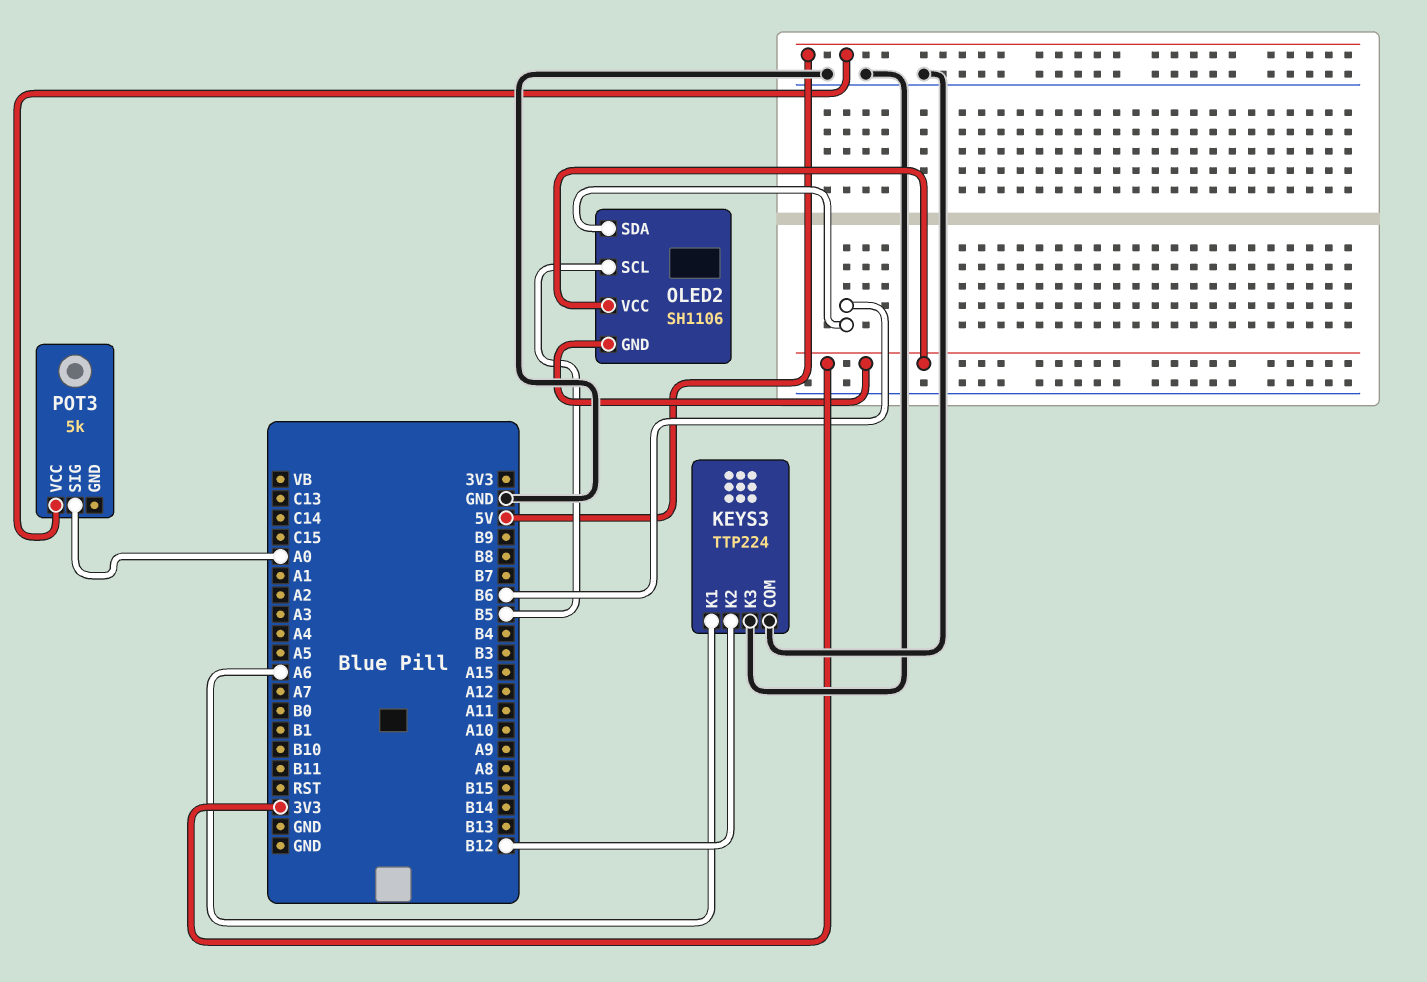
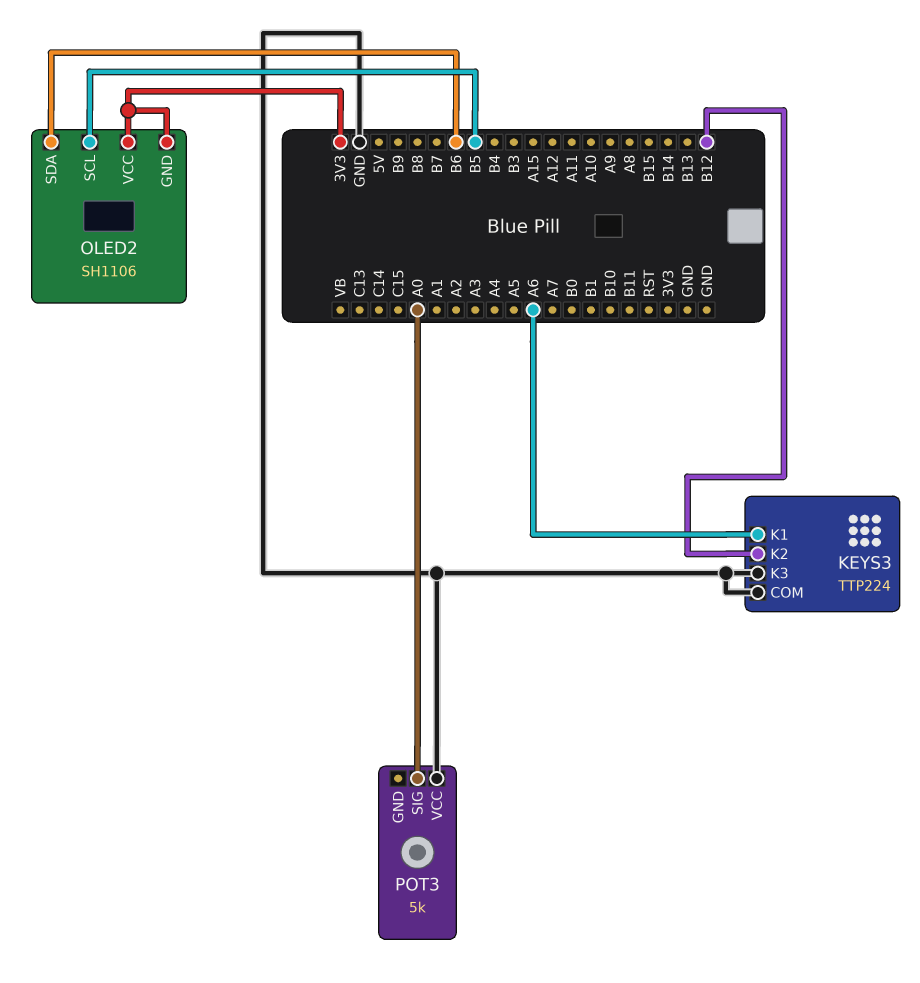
POT3 pin VCC: 5V -> GND

